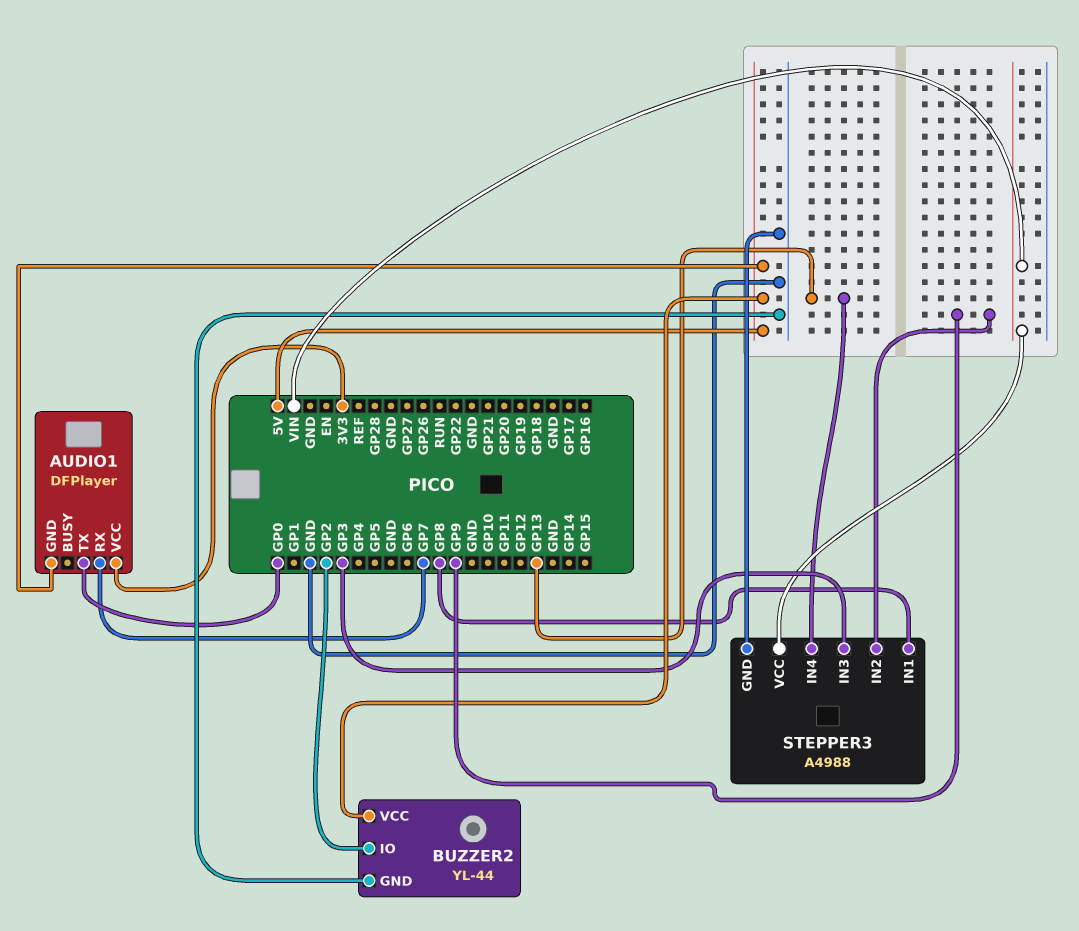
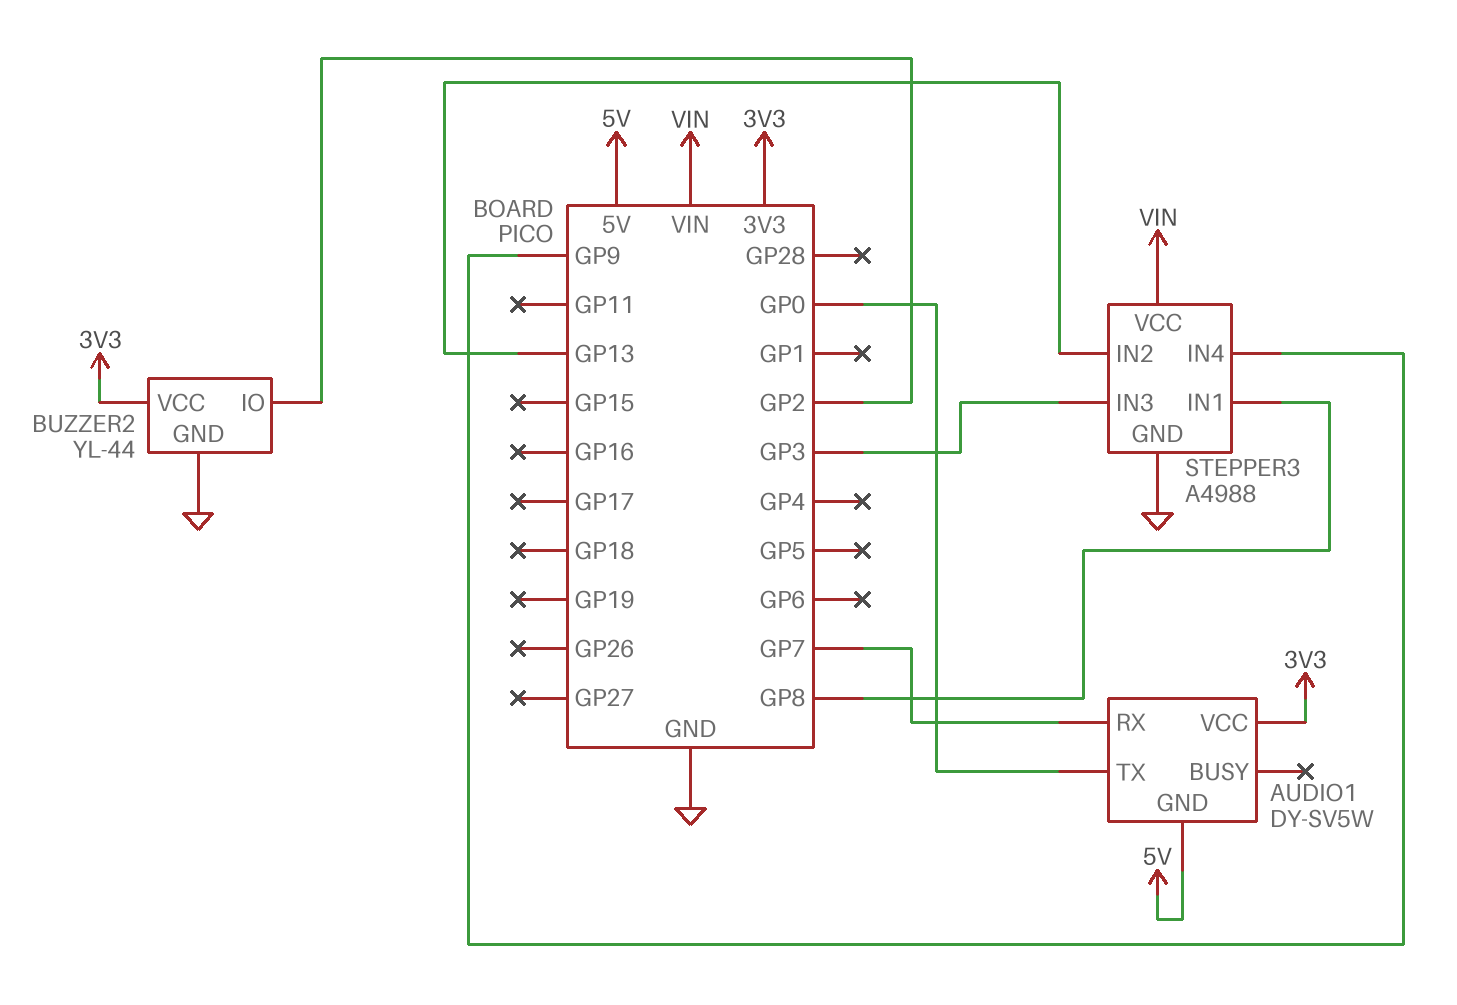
AUDIO1: DFPlayer -> DY-SV5W
BUZZER2 pin VCC: 5V -> 3V3
STEPPER3 pin IN2: GP9 -> GP13
STEPPER3 pin IN4: GP13 -> GP9

